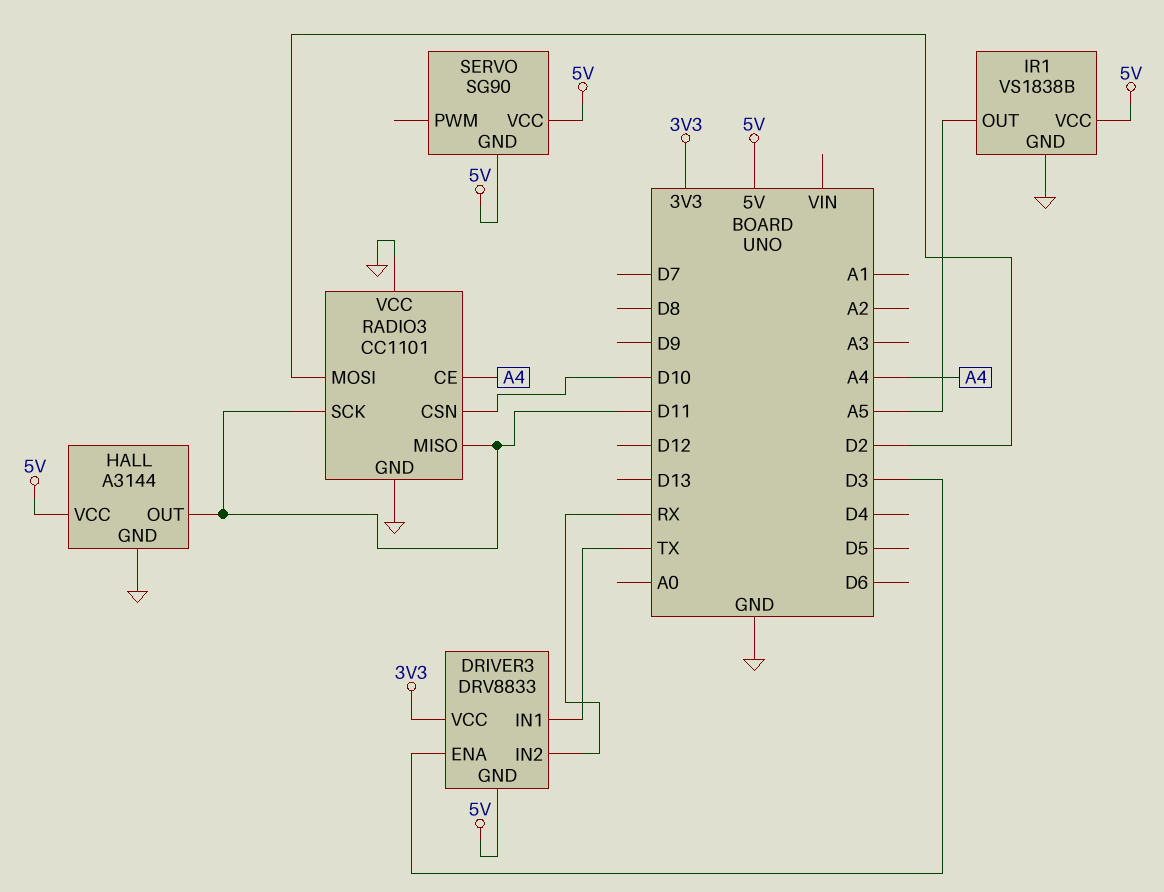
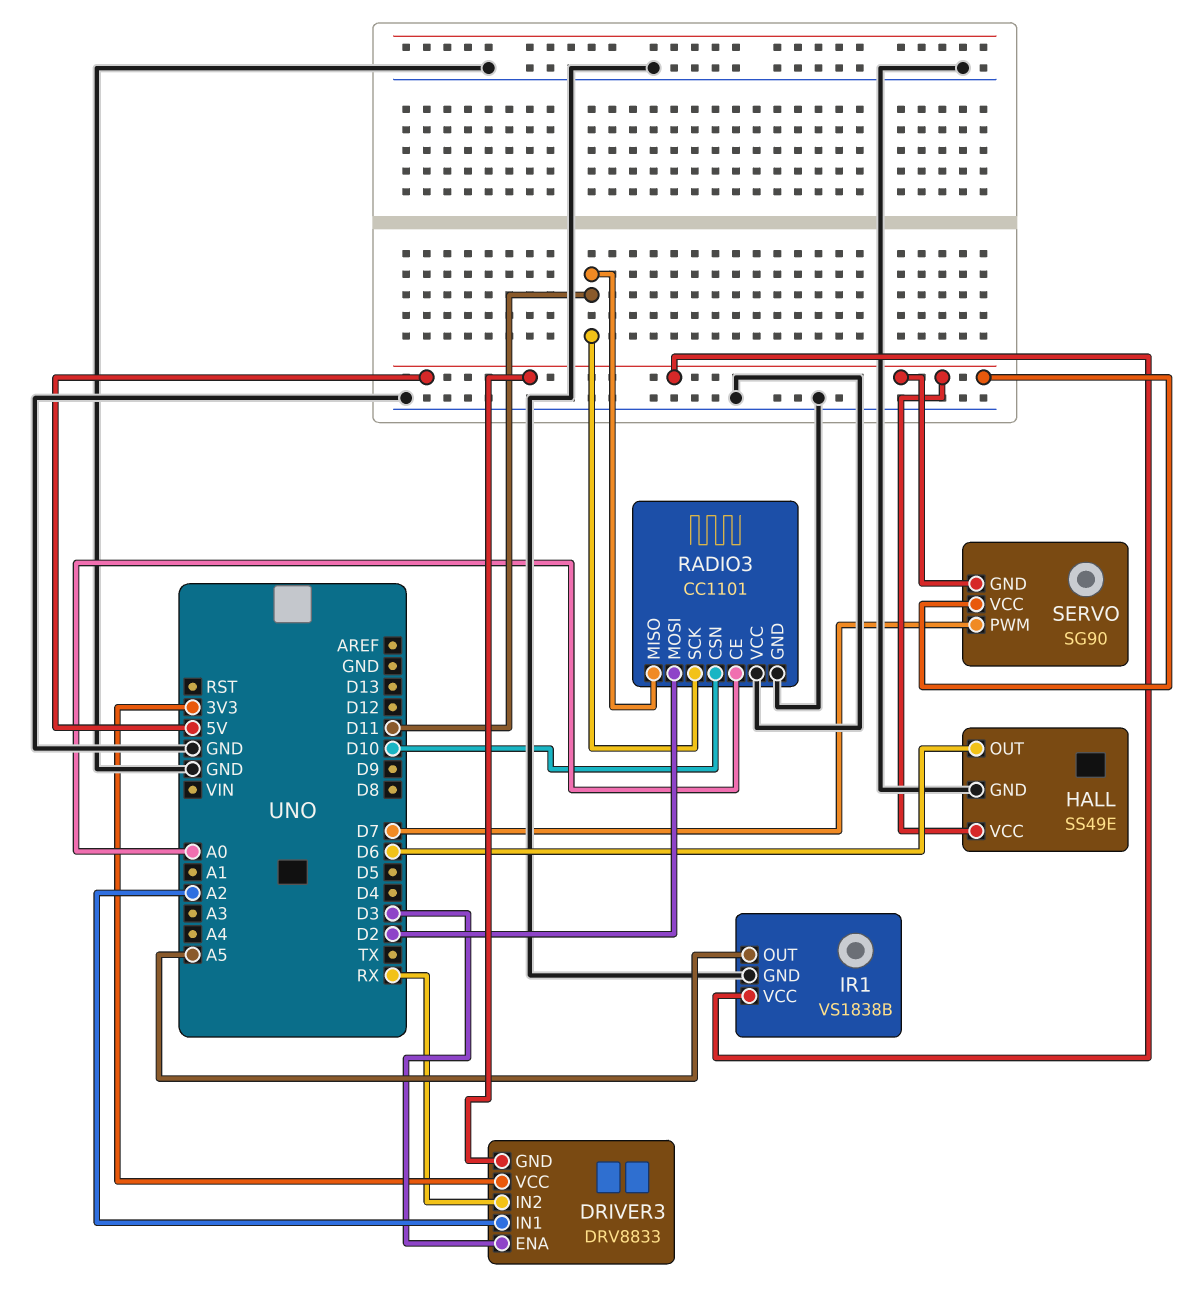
DRIVER3 pin IN1: TX -> A2
HALL: A3144 -> SS49E
HALL pin OUT: D11 -> D6
RADIO3 pin CE: A4 -> A0
SERVO pin PWM: none -> D7

